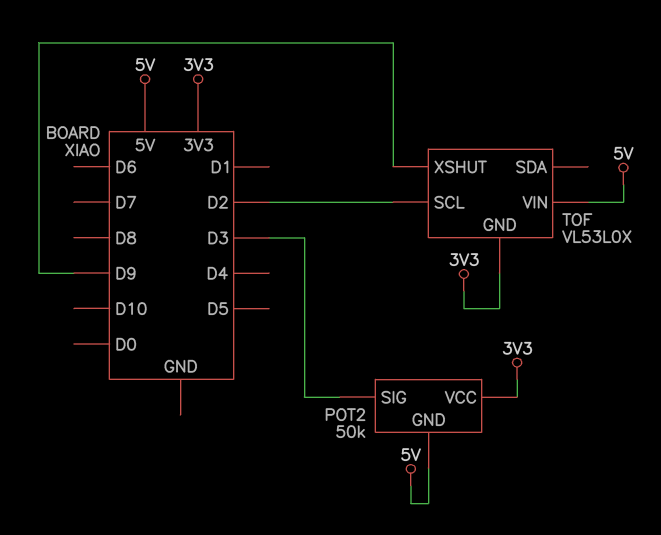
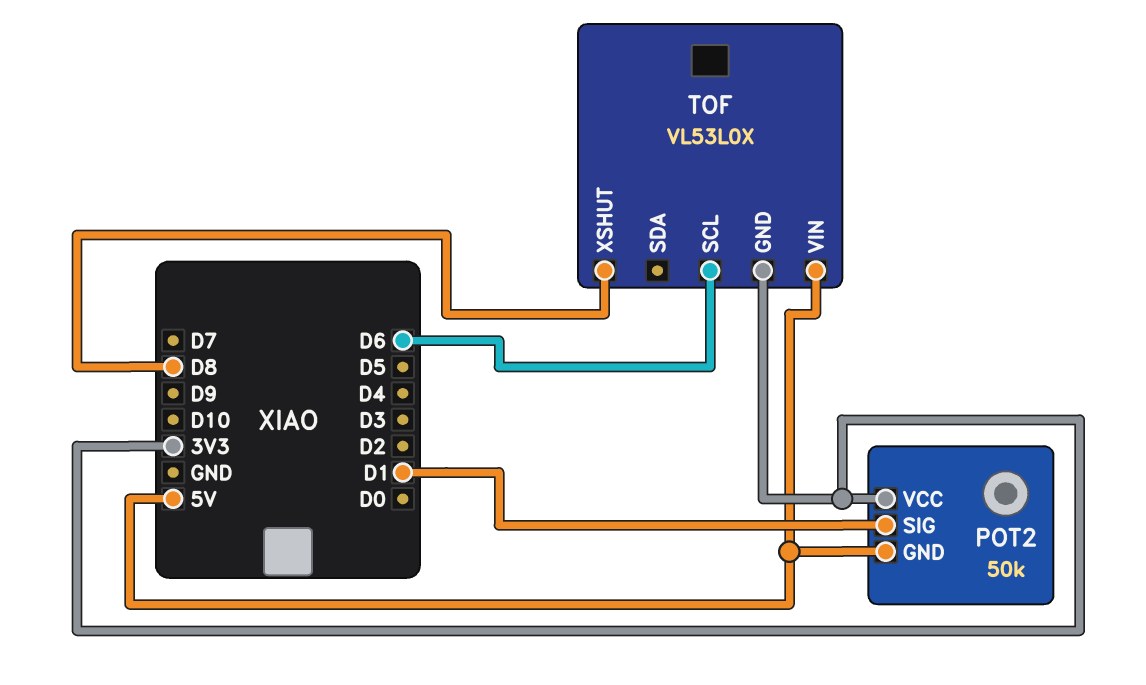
POT2 pin SIG: D3 -> D1
TOF pin SCL: D2 -> D6
TOF pin XSHUT: D9 -> D8

